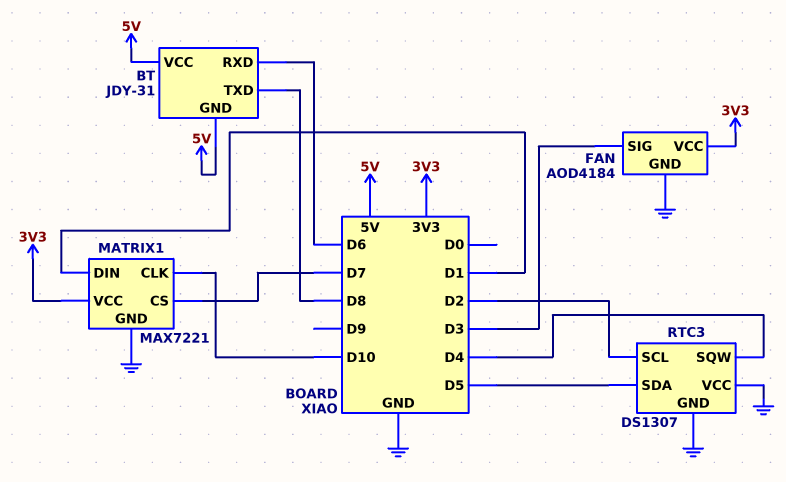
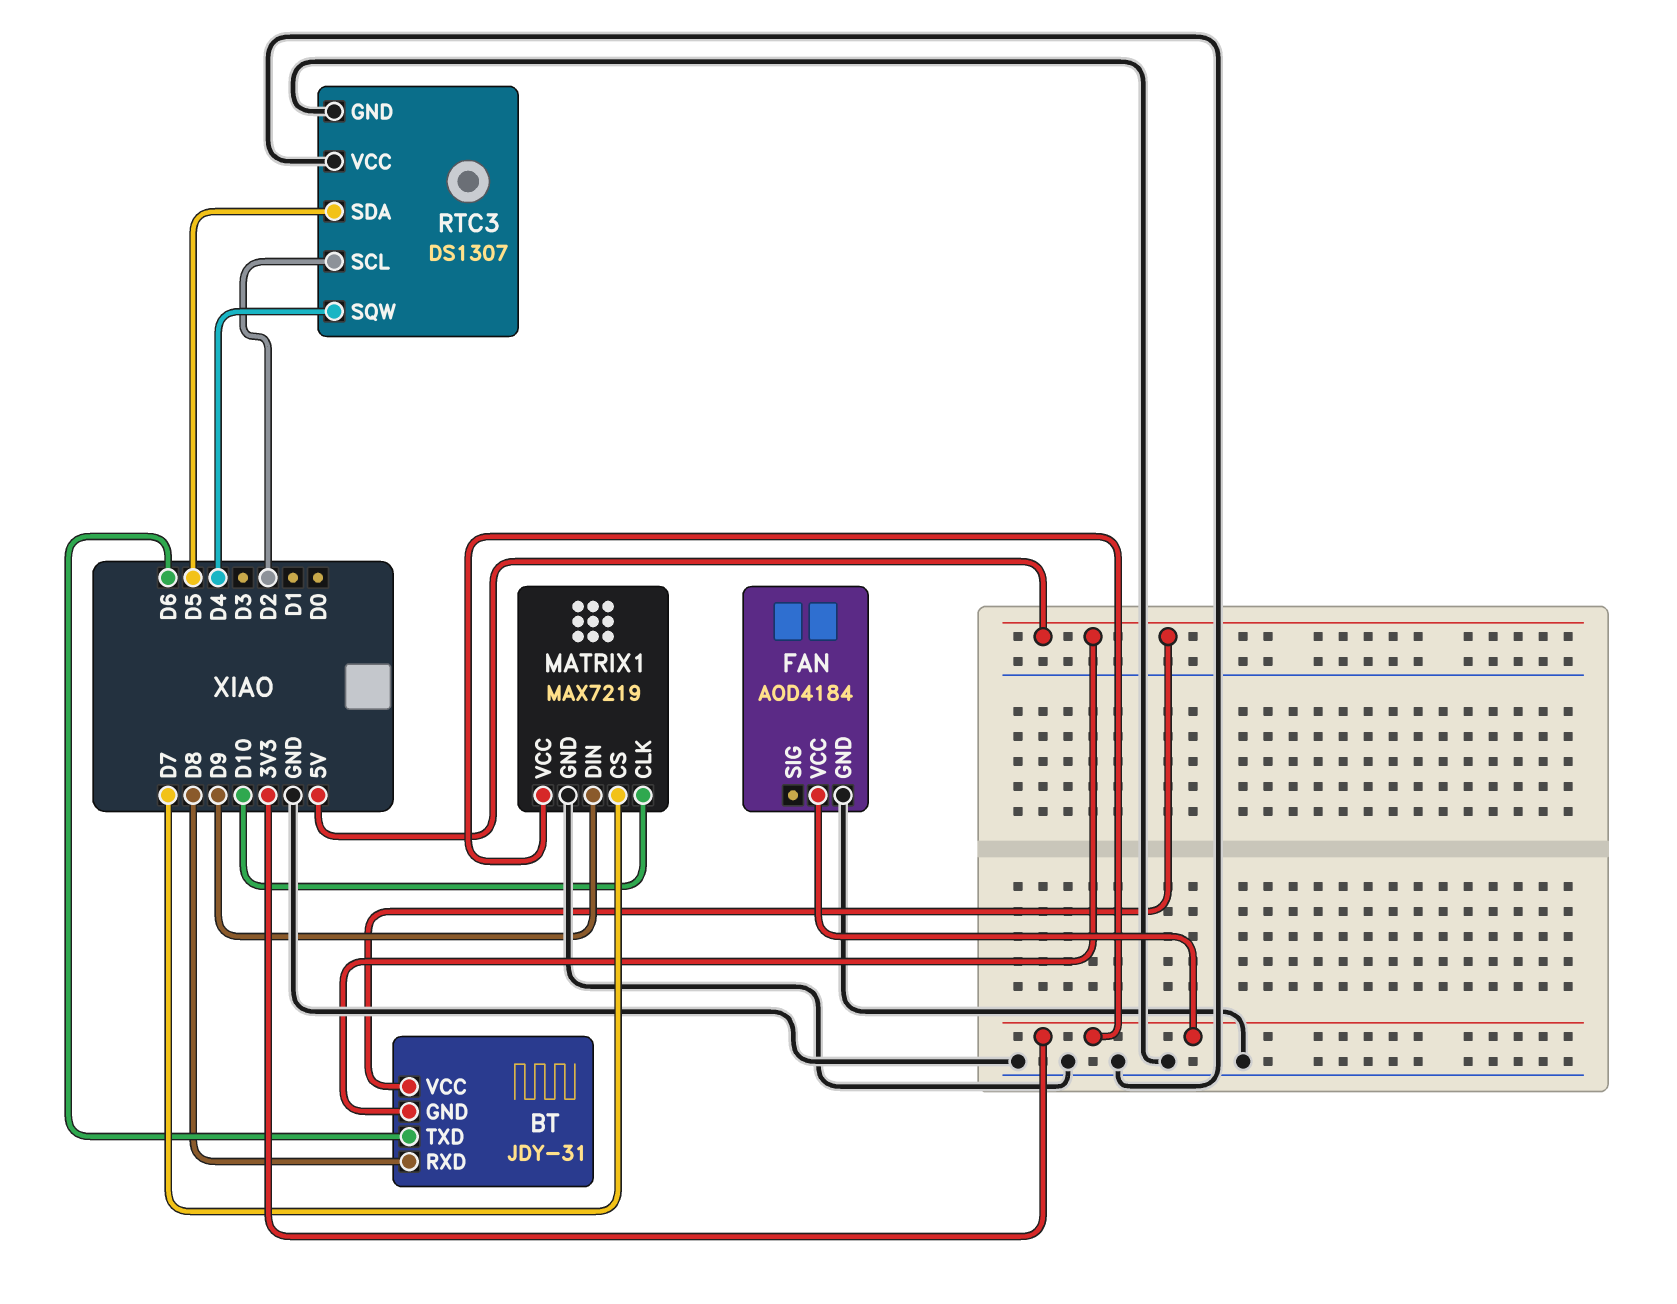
BT pin RXD: D6 -> D8
BT pin TXD: D8 -> D6
FAN pin SIG: D3 -> none
MATRIX1: MAX7221 -> MAX7219
MATRIX1 pin DIN: D1 -> D9

